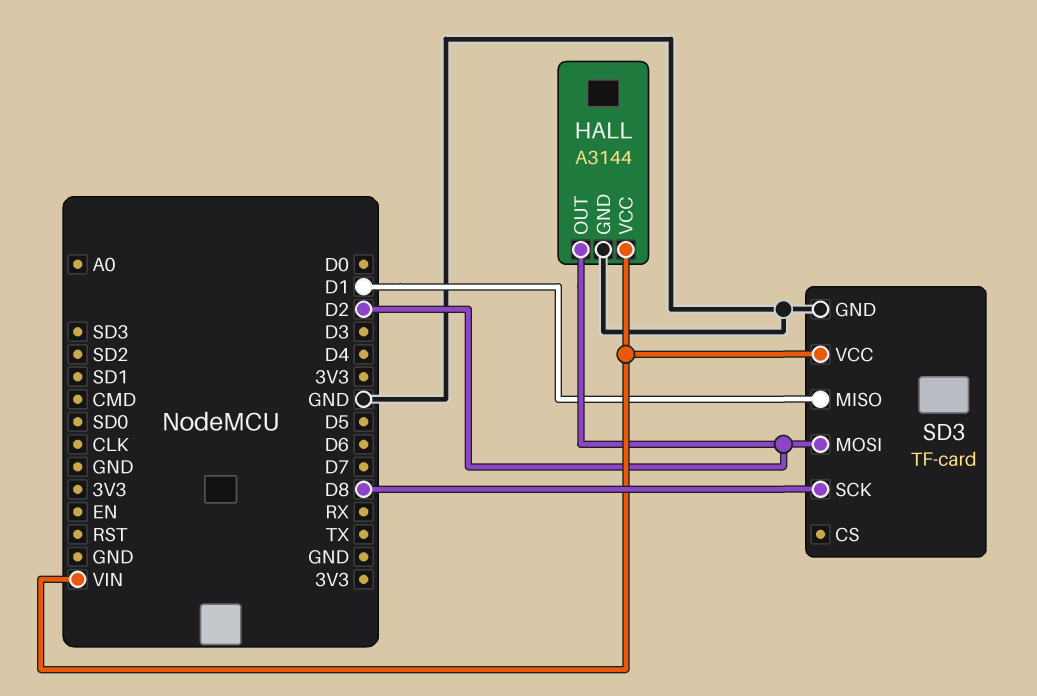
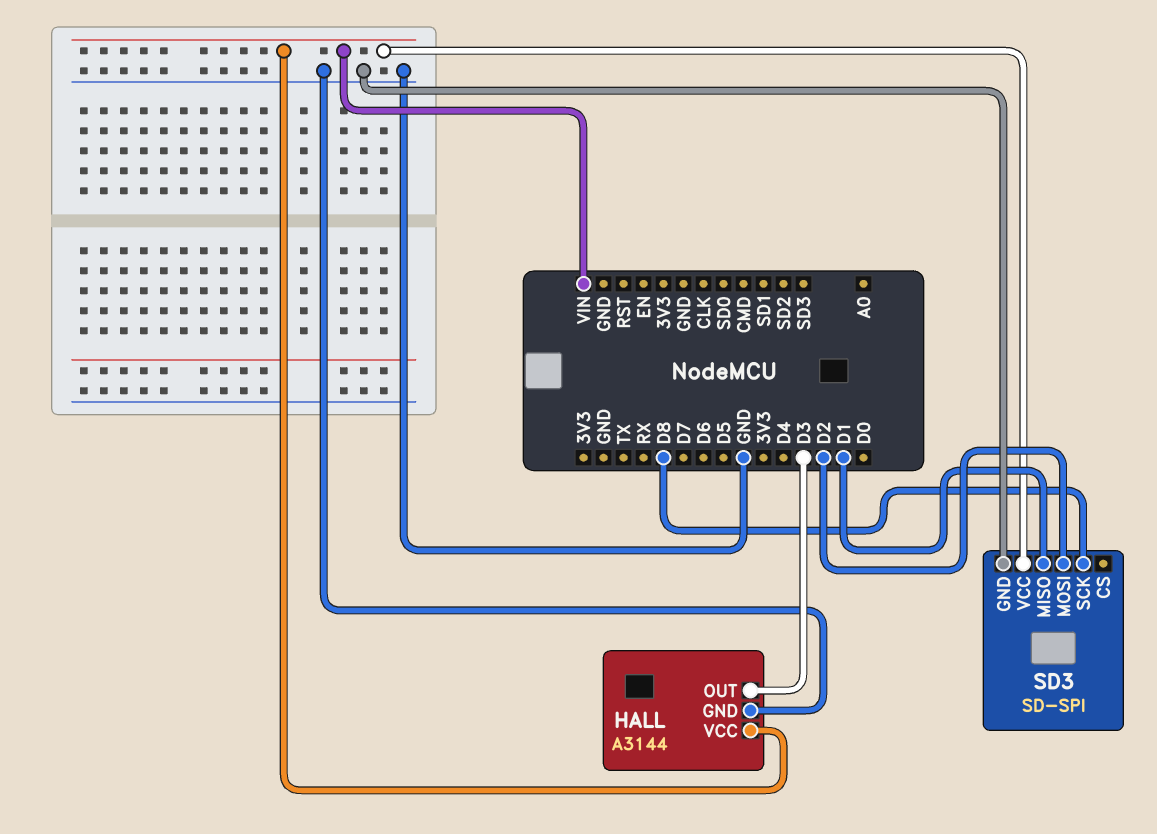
HALL pin OUT: D2 -> D3
SD3: TF-card -> SD-SPI

